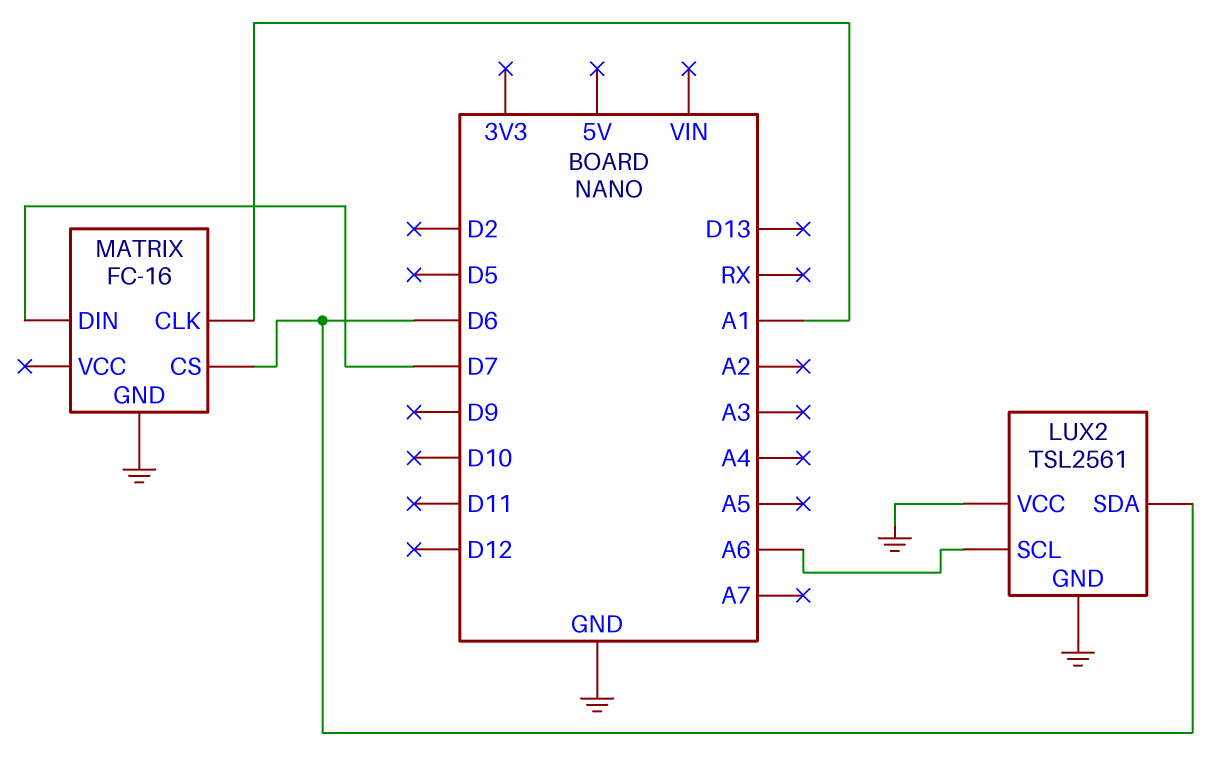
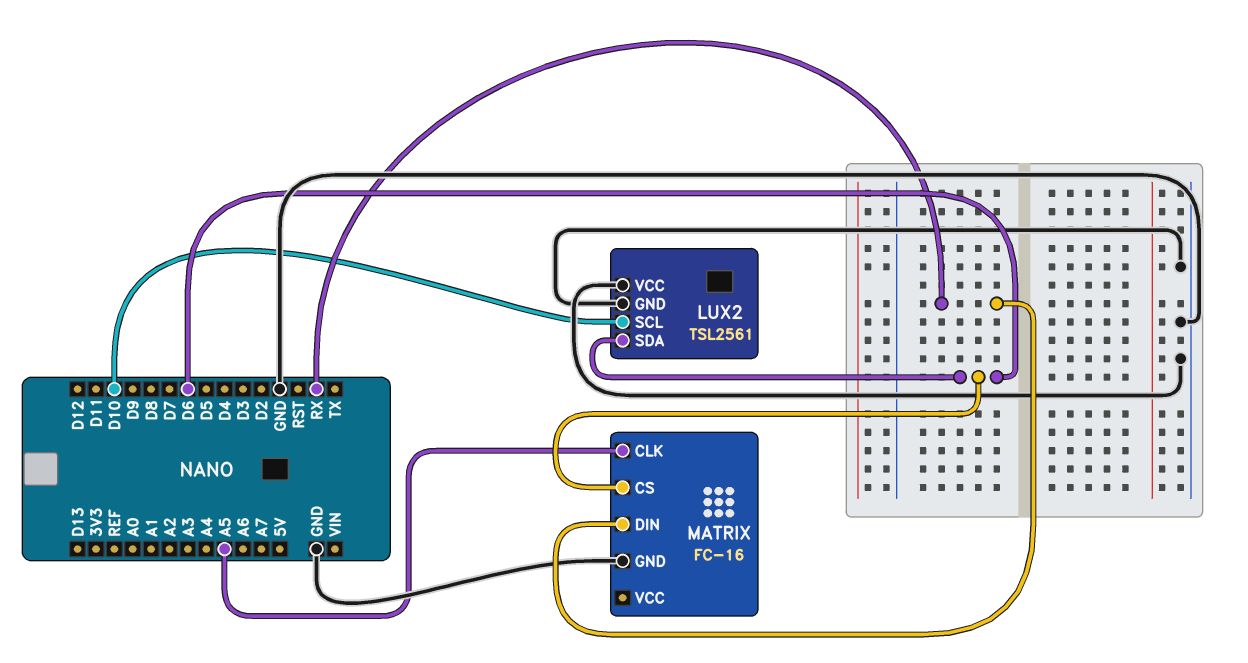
LUX2 pin SCL: A6 -> D10
MATRIX pin CLK: A1 -> A5
MATRIX pin DIN: D7 -> RX

